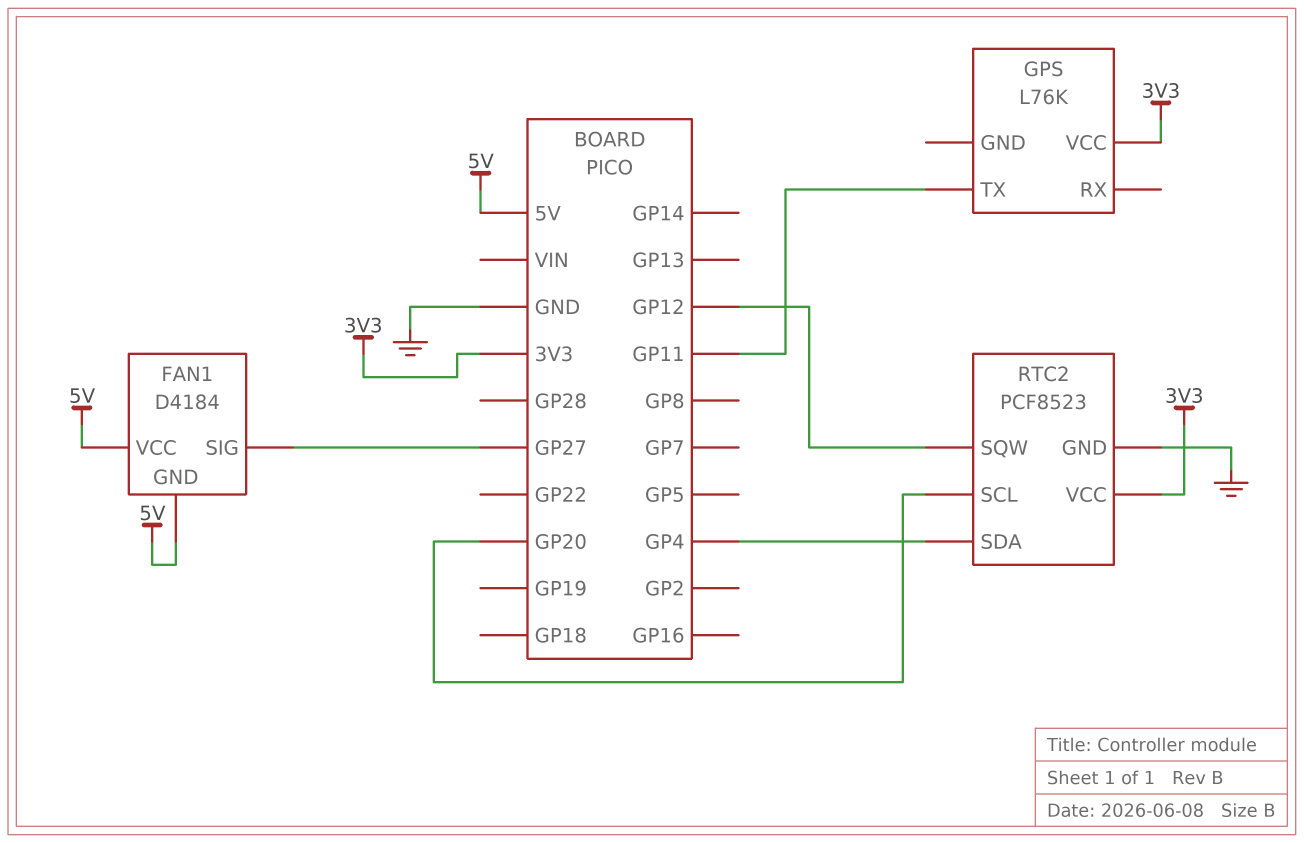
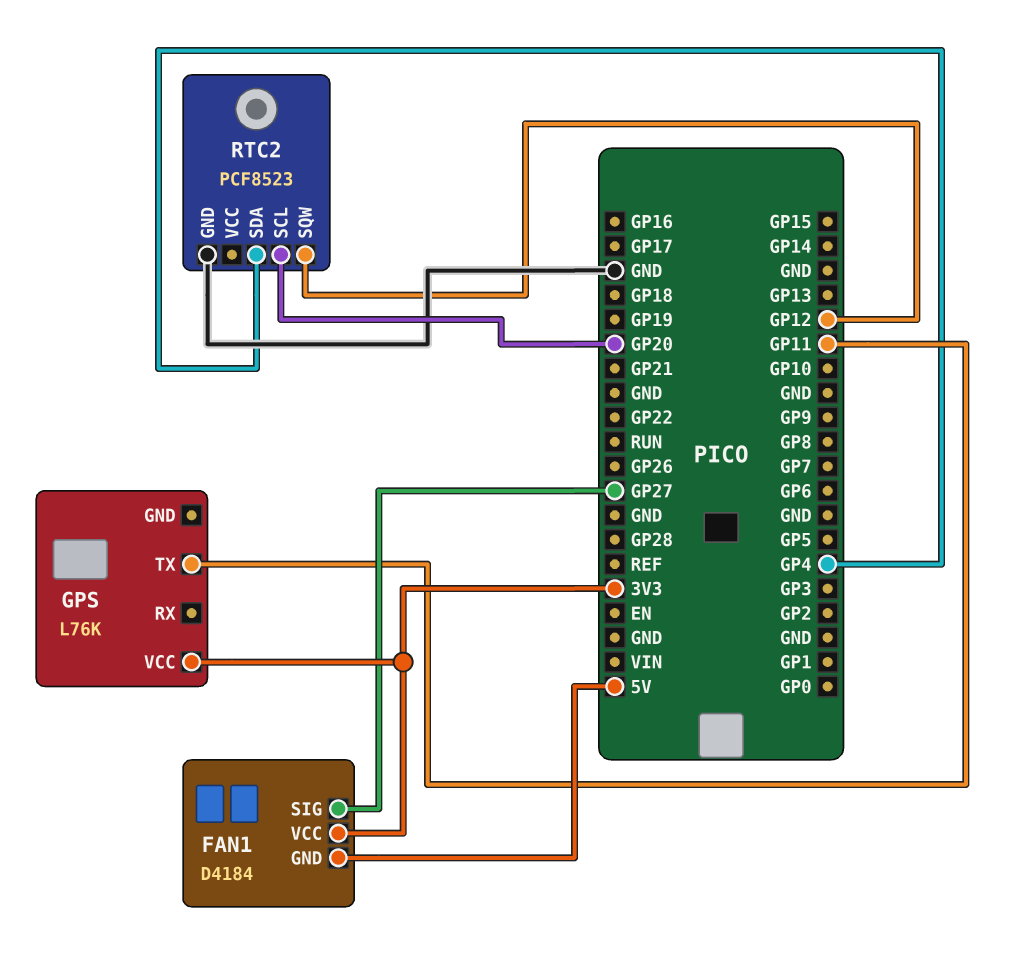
FAN1 pin VCC: 5V -> 3V3
RTC2 pin VCC: 3V3 -> none

